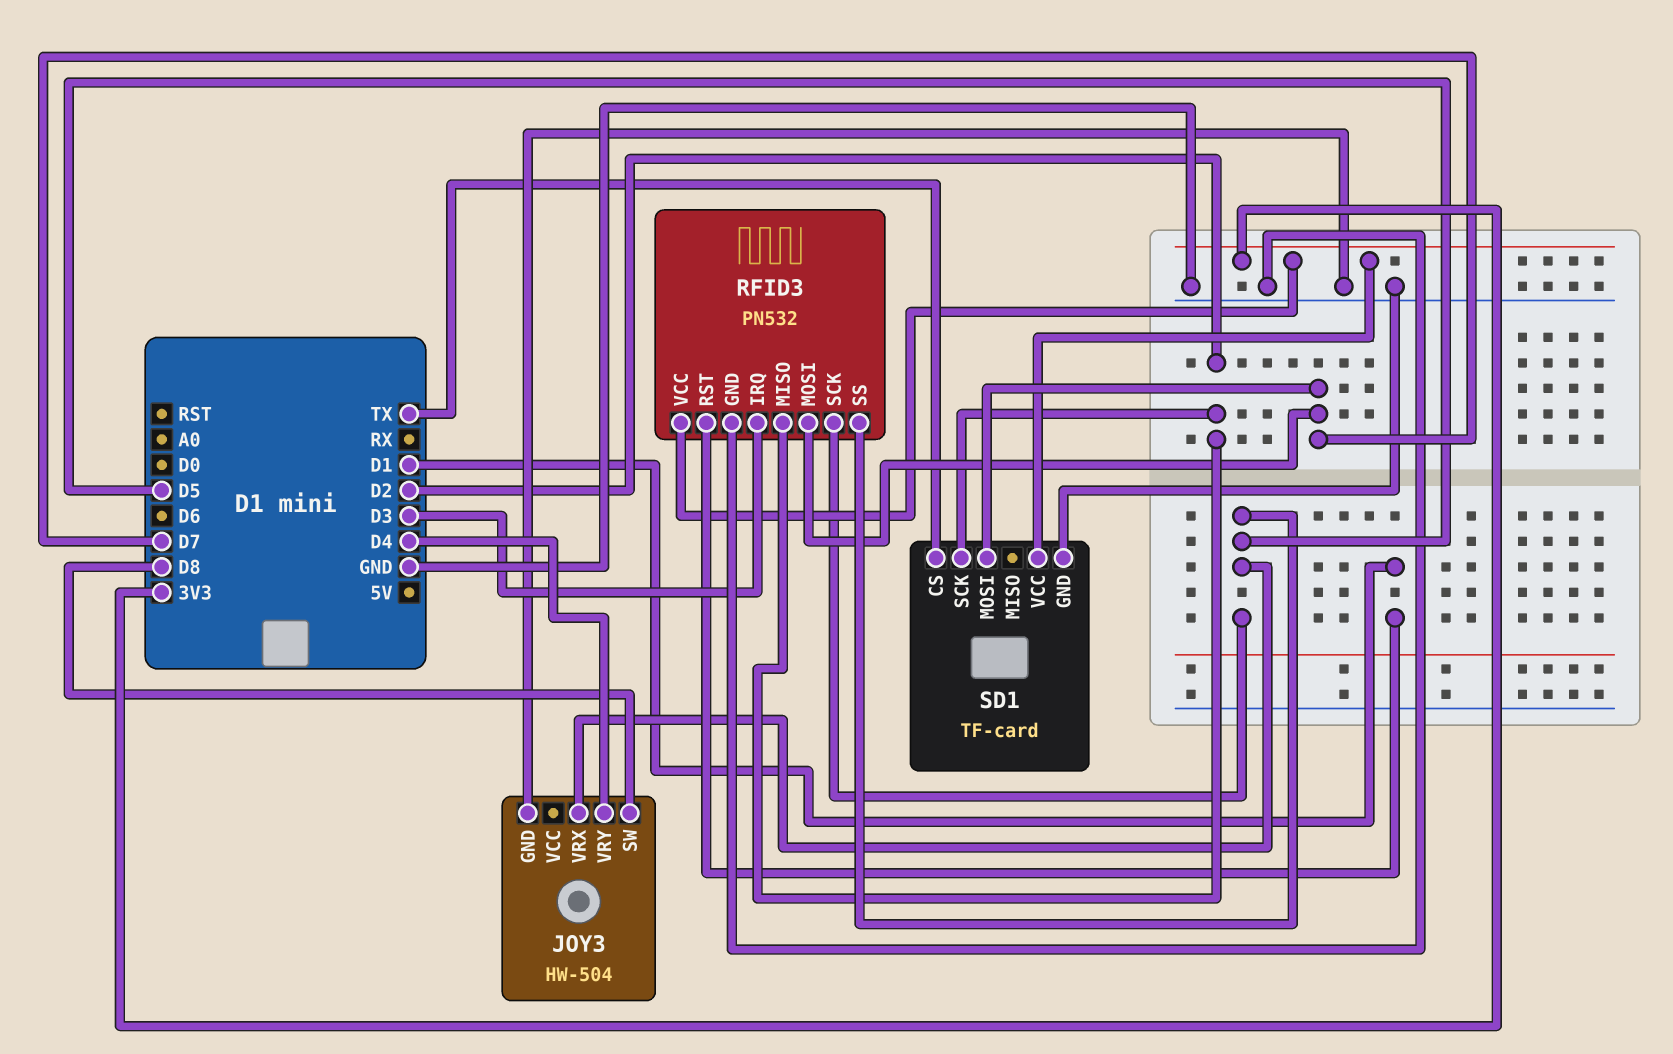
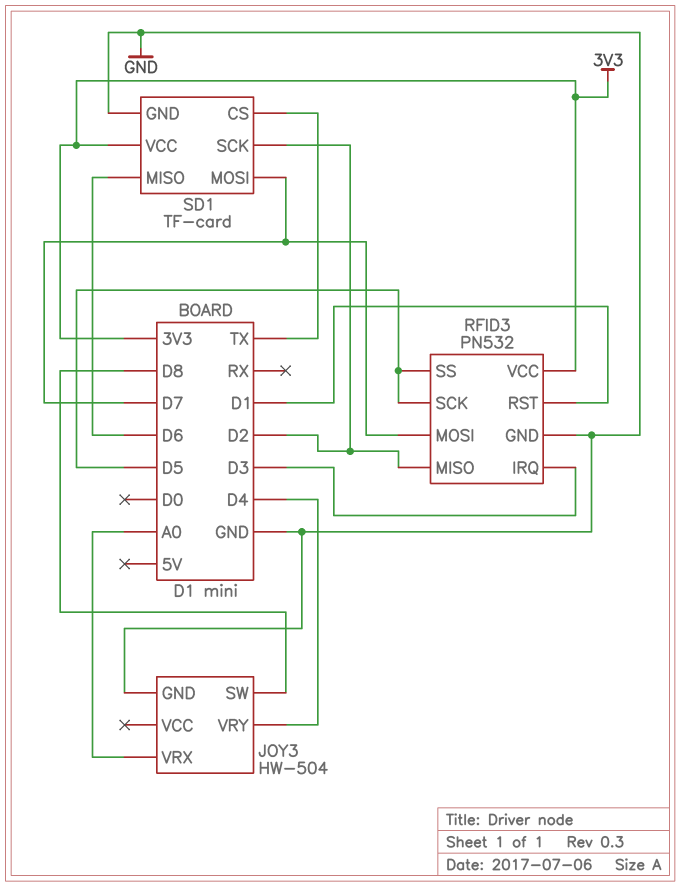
JOY3 pin VRX: D5 -> A0
SD1 pin MISO: none -> D6

